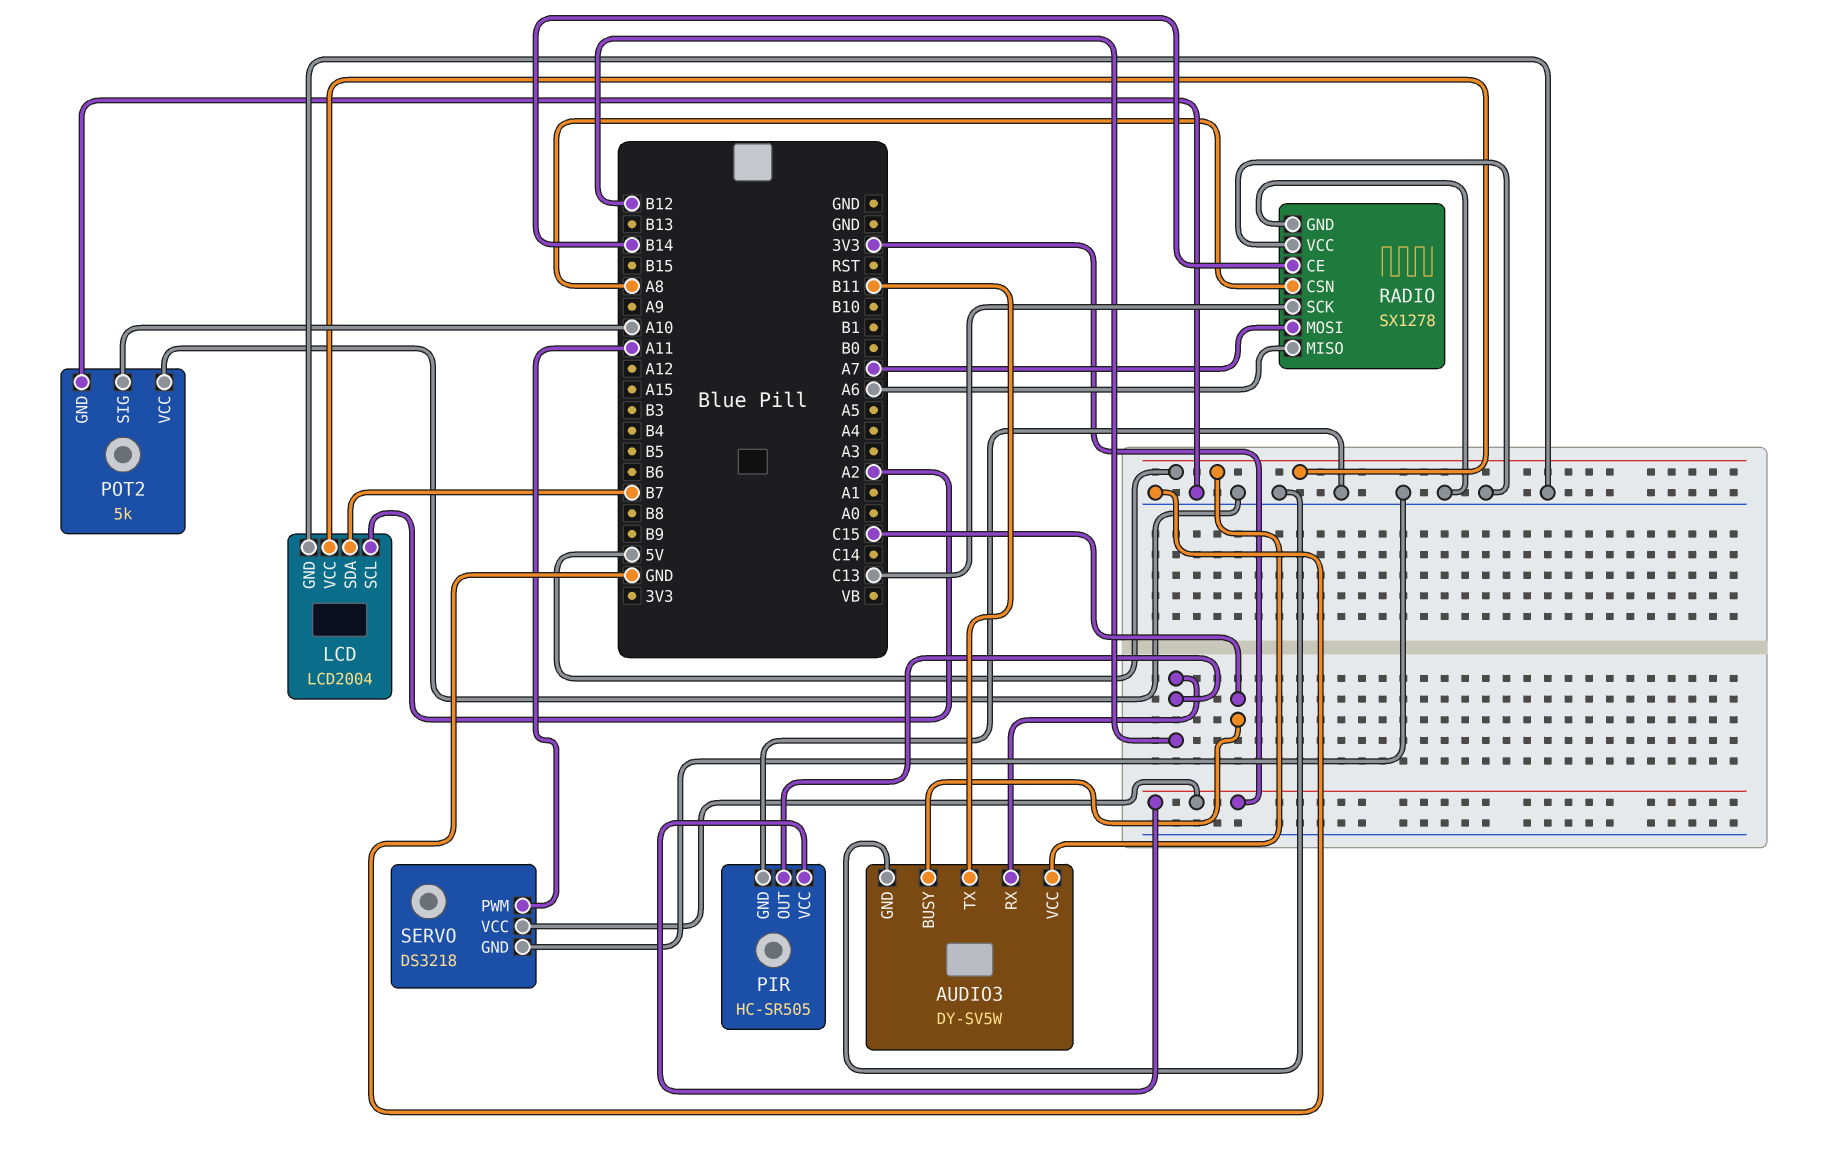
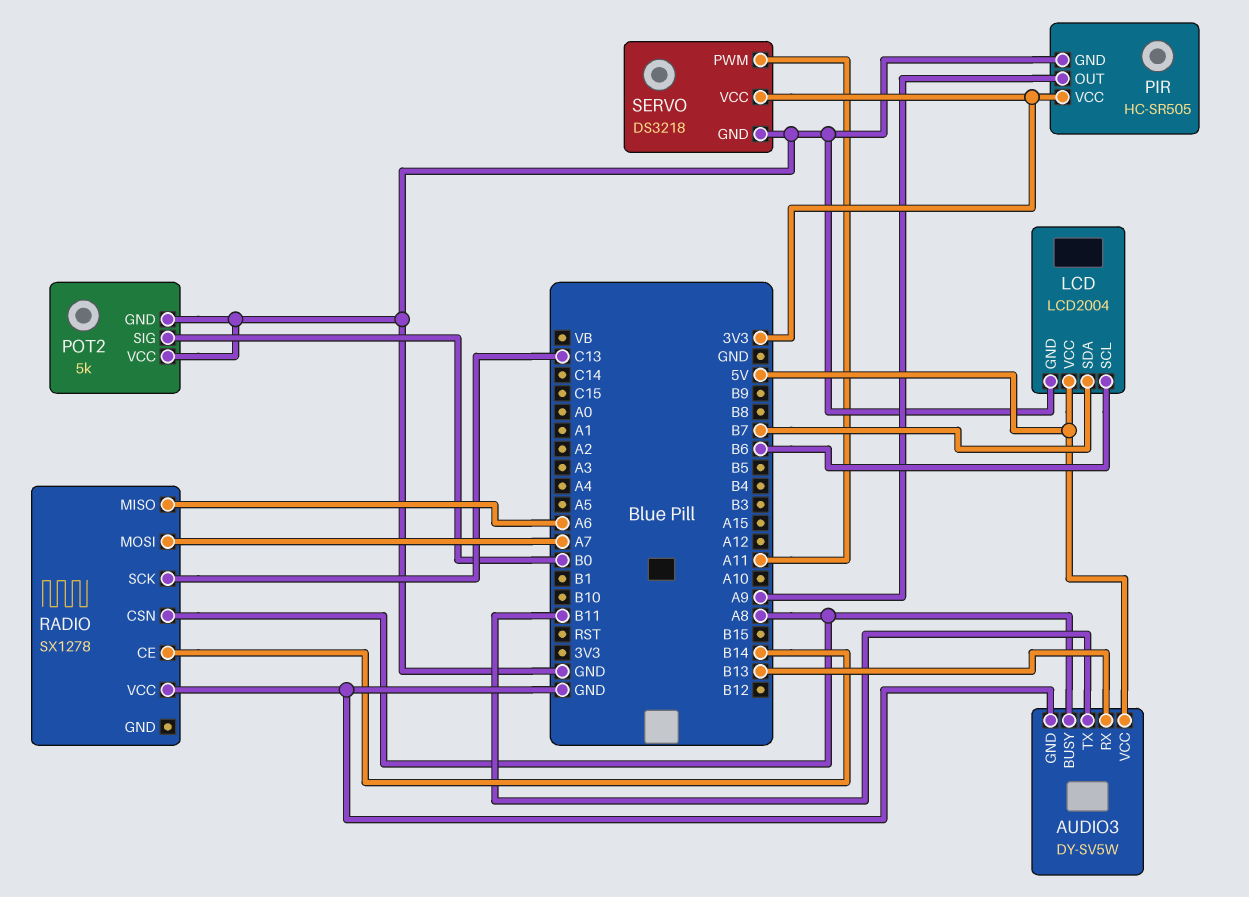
AUDIO3 pin BUSY: C15 -> A8
AUDIO3 pin RX: B12 -> B13
LCD pin SCL: A2 -> B6
PIR pin OUT: B12 -> A9
POT2 pin SIG: A10 -> B0
RADIO pin GND: GND -> none

